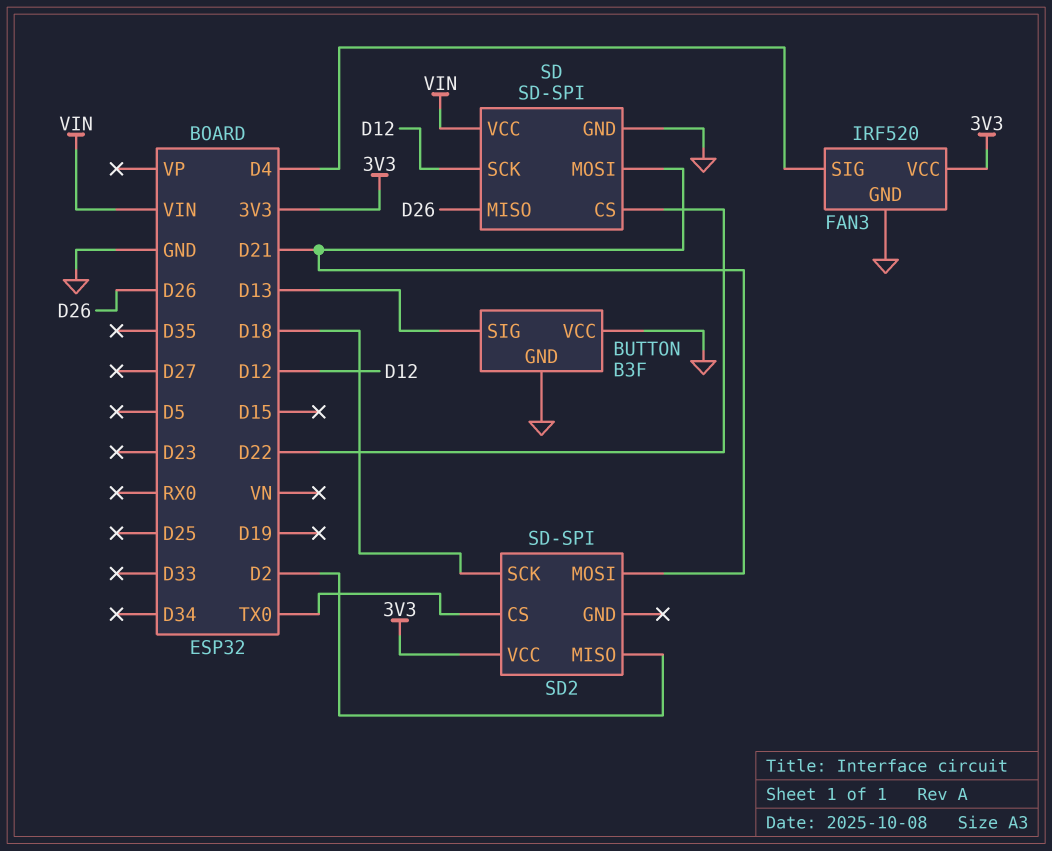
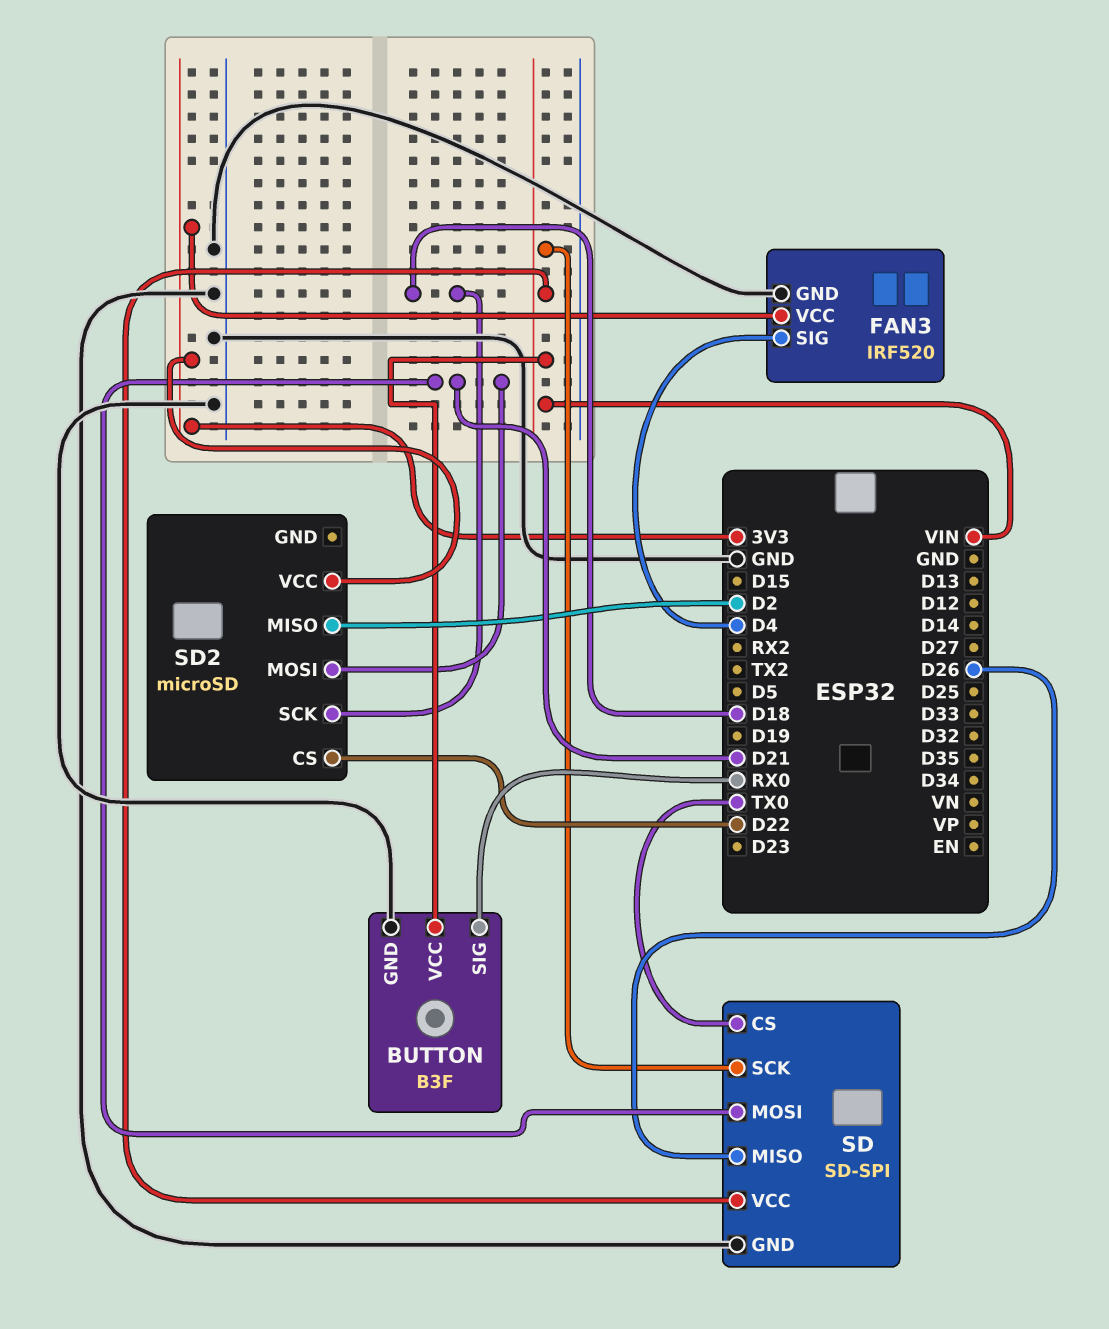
BUTTON pin SIG: D13 -> RX0
BUTTON pin VCC: GND -> VIN
SD pin CS: D22 -> TX0
SD pin SCK: D12 -> VIN
SD2: SD-SPI -> microSD
SD2 pin CS: TX0 -> D22

